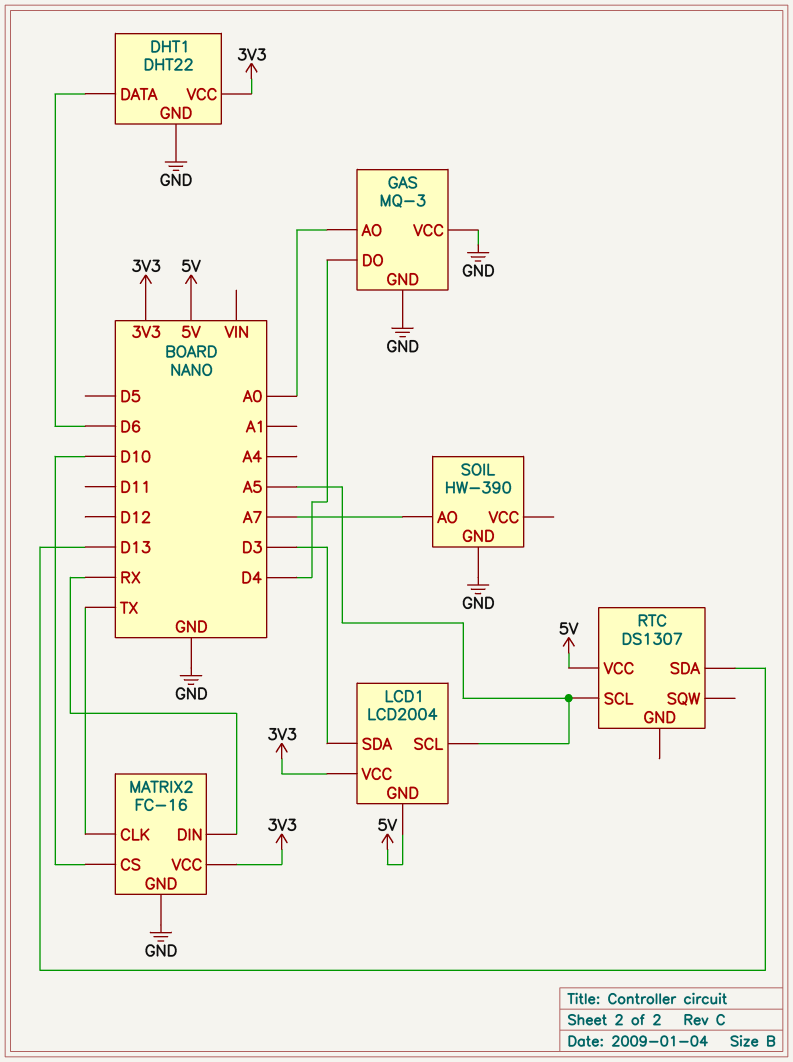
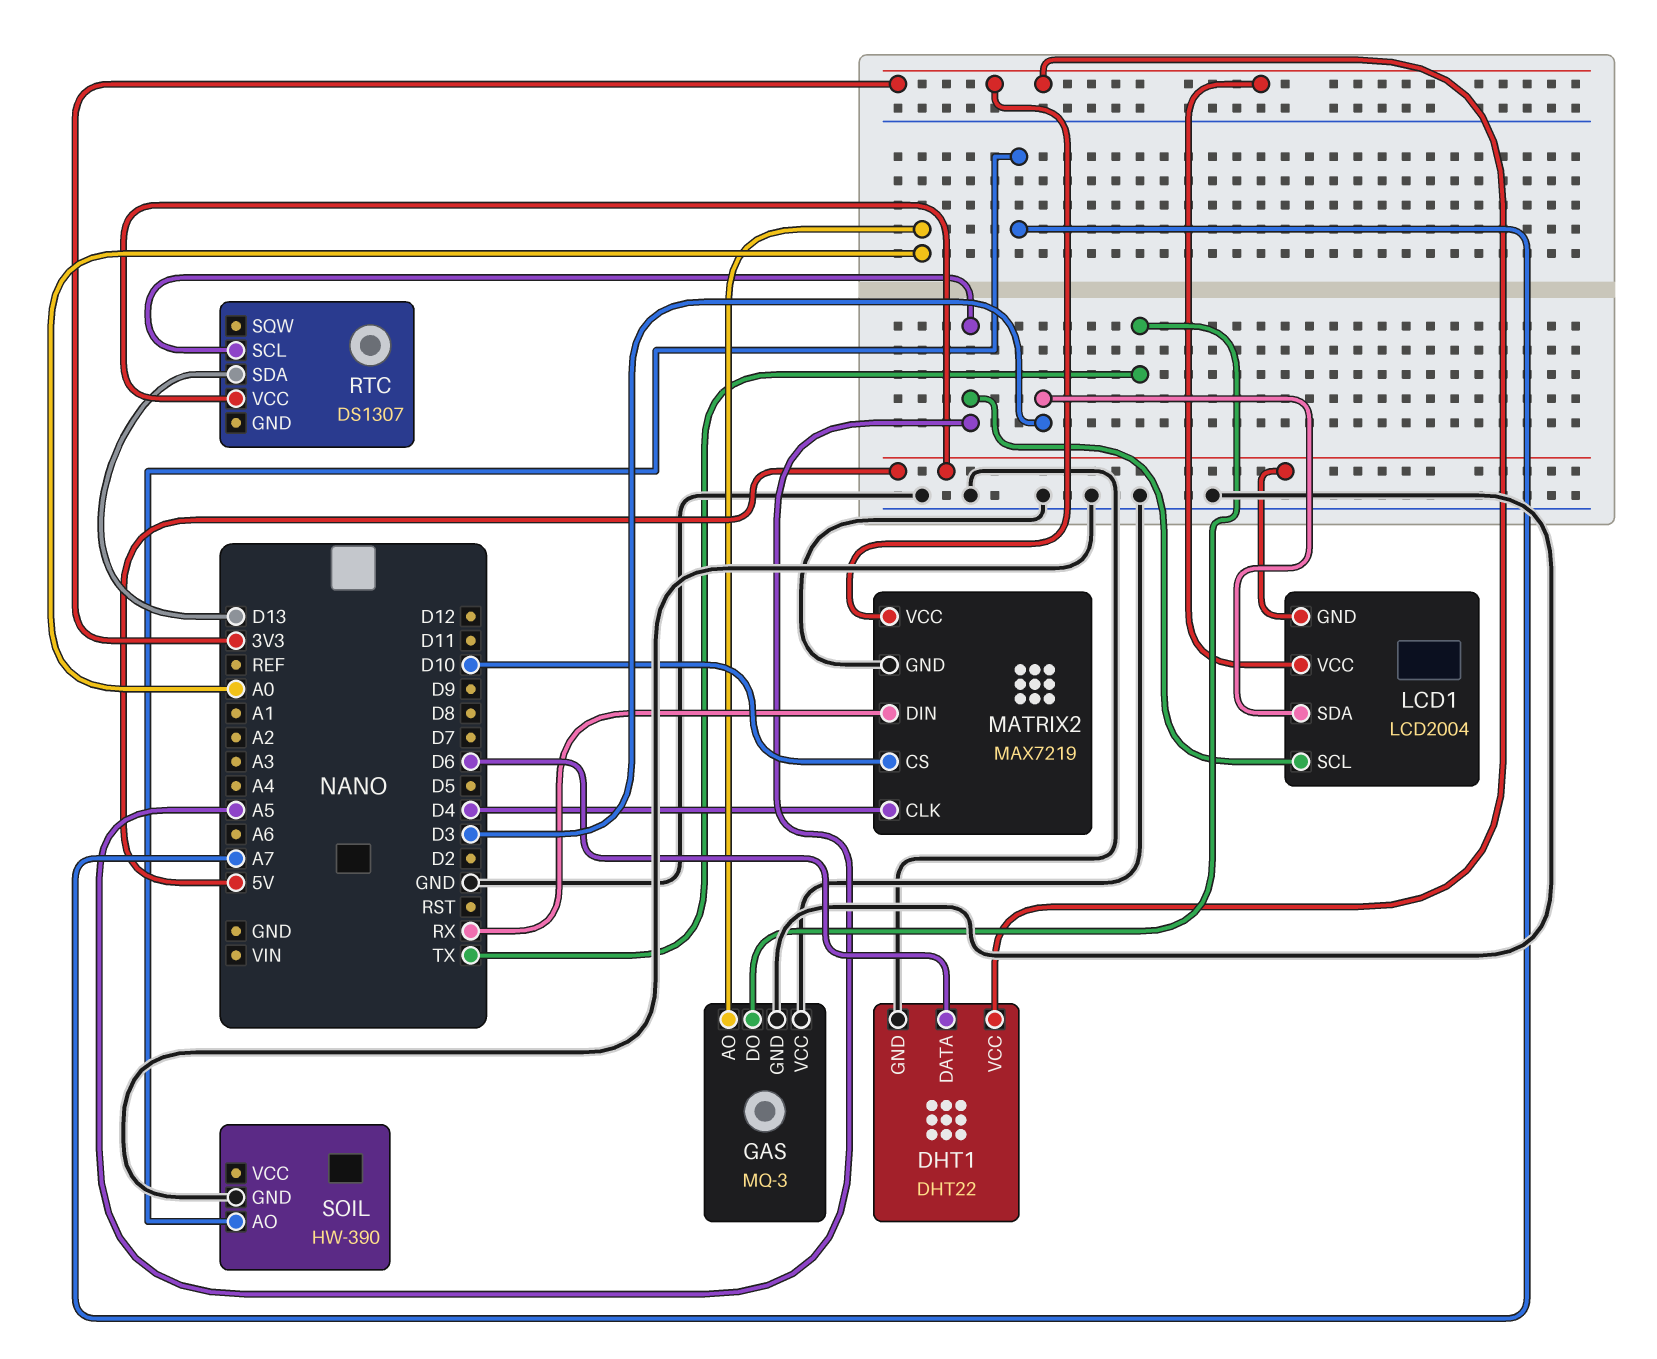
GAS pin DO: D4 -> TX
MATRIX2: FC-16 -> MAX7219
MATRIX2 pin CLK: TX -> D4

